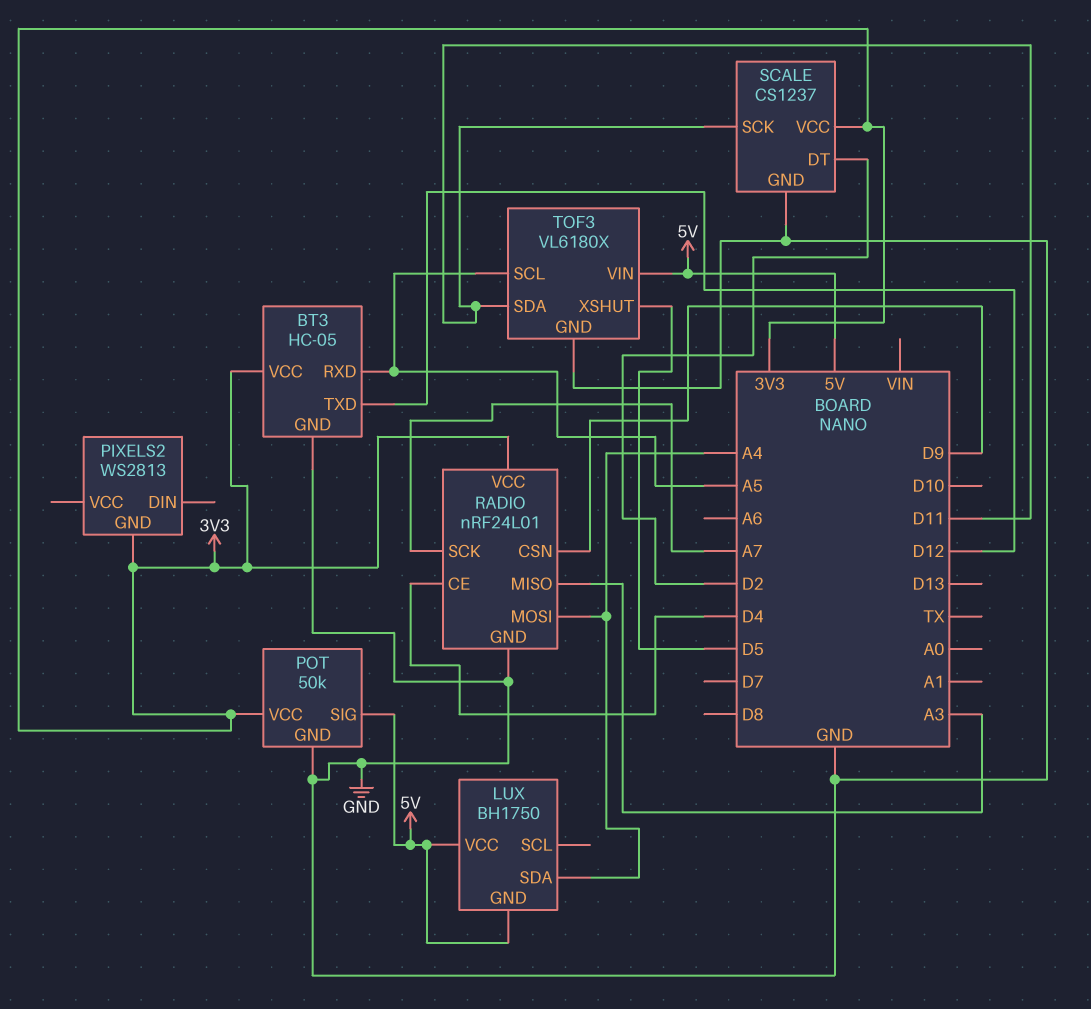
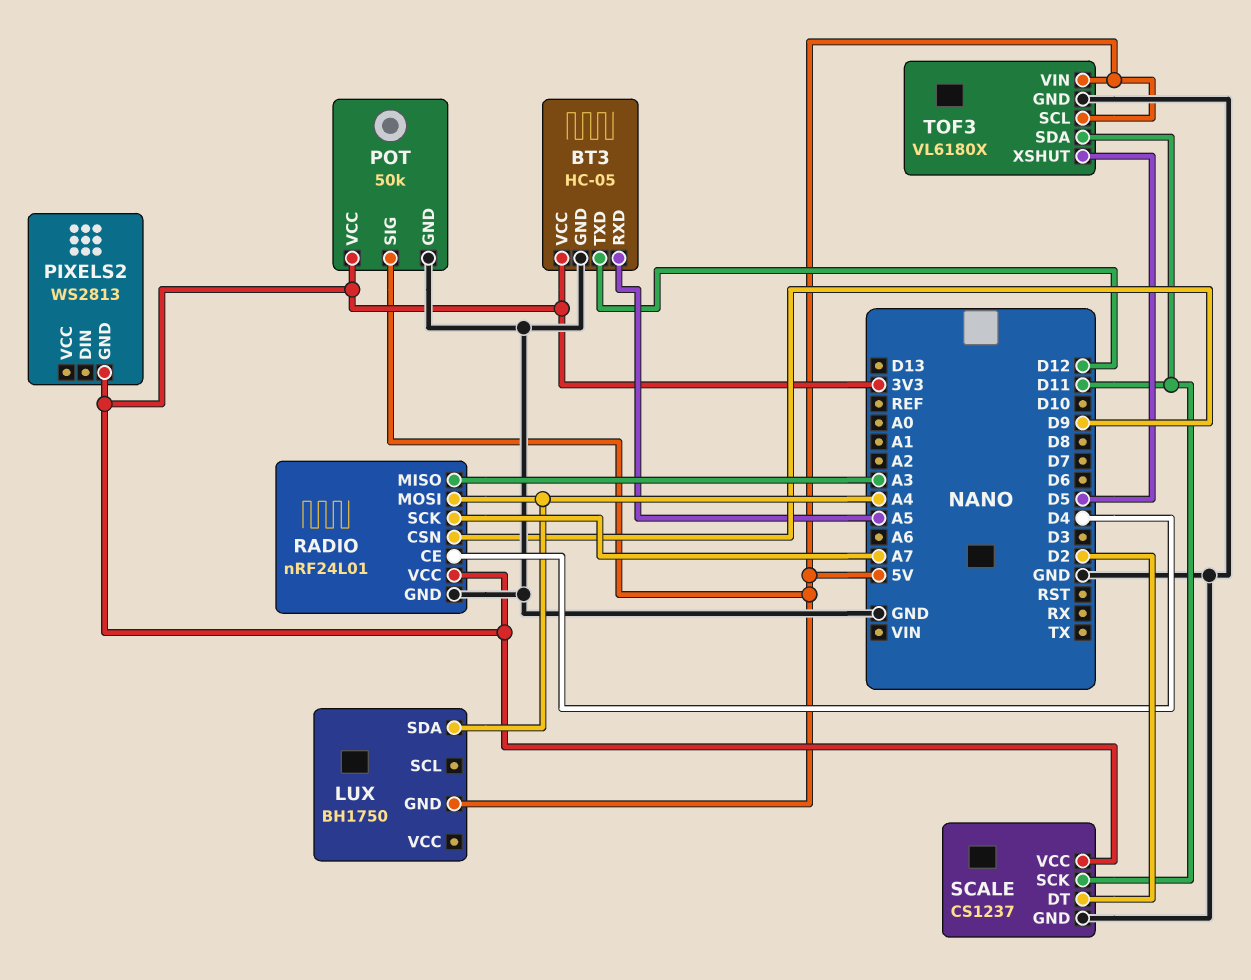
LUX pin VCC: 5V -> none
TOF3 pin SCL: A5 -> 5V

